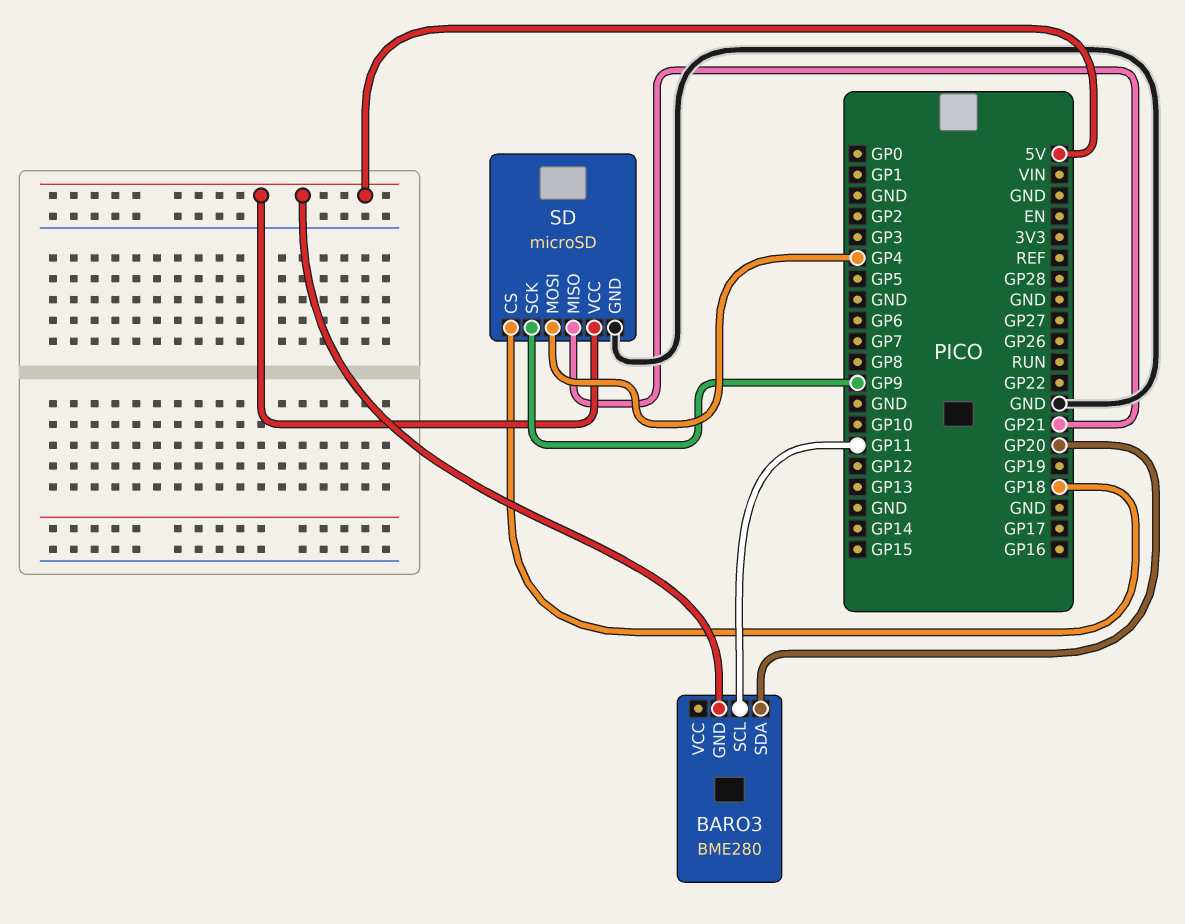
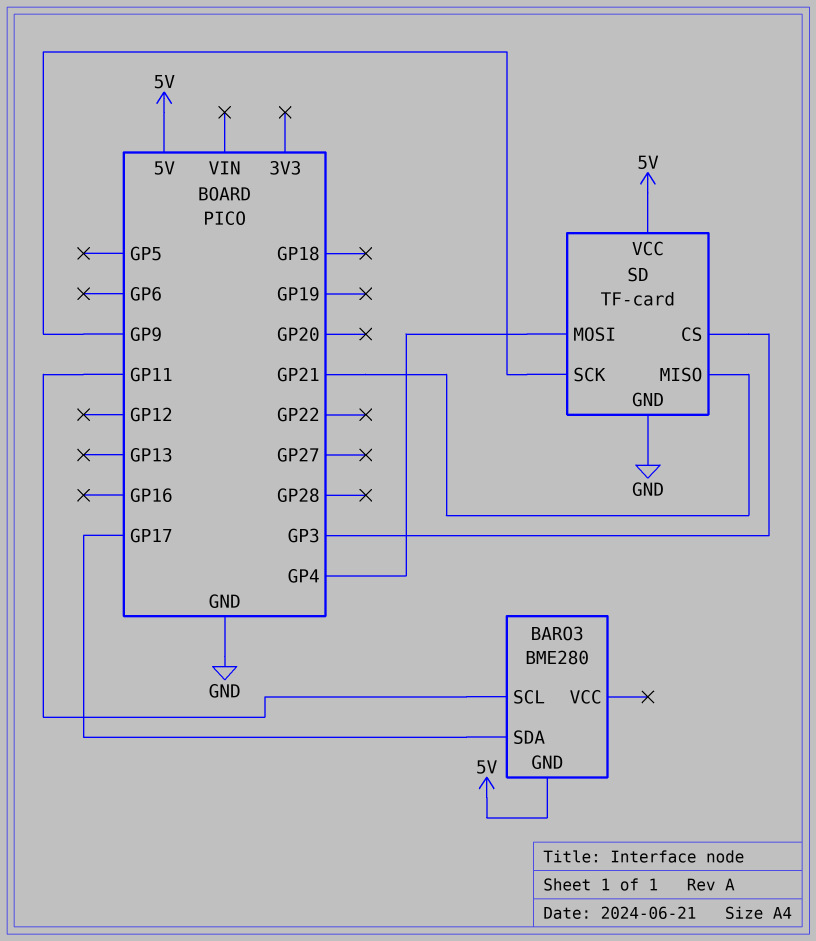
BARO3 pin SDA: GP20 -> GP17
SD: microSD -> TF-card
SD pin CS: GP18 -> GP3

